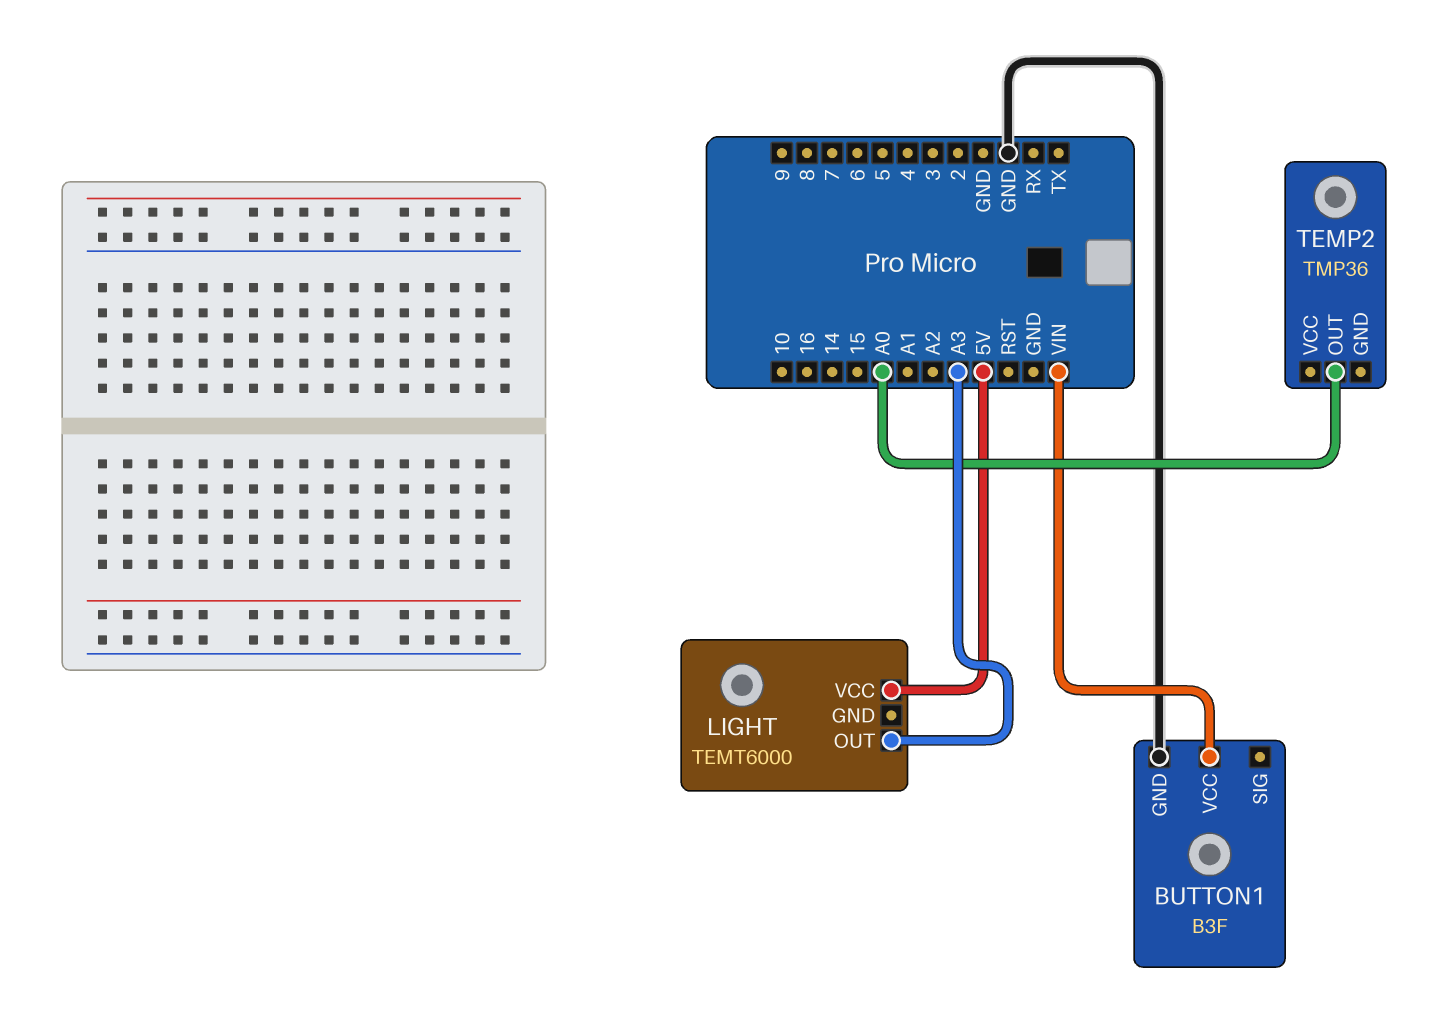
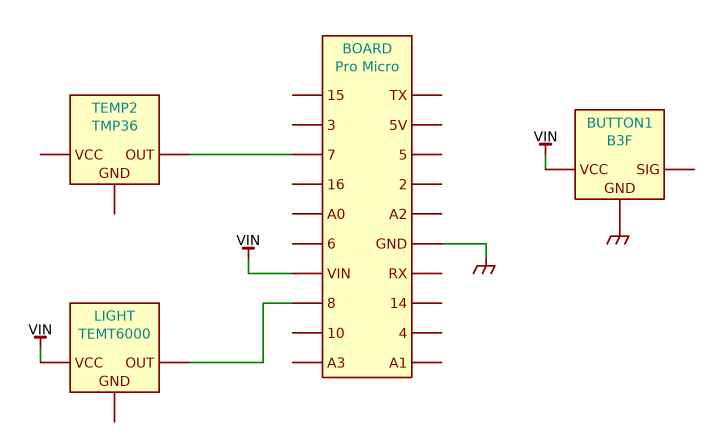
LIGHT pin OUT: A3 -> 8
LIGHT pin VCC: 5V -> VIN
TEMP2 pin OUT: A0 -> 7

